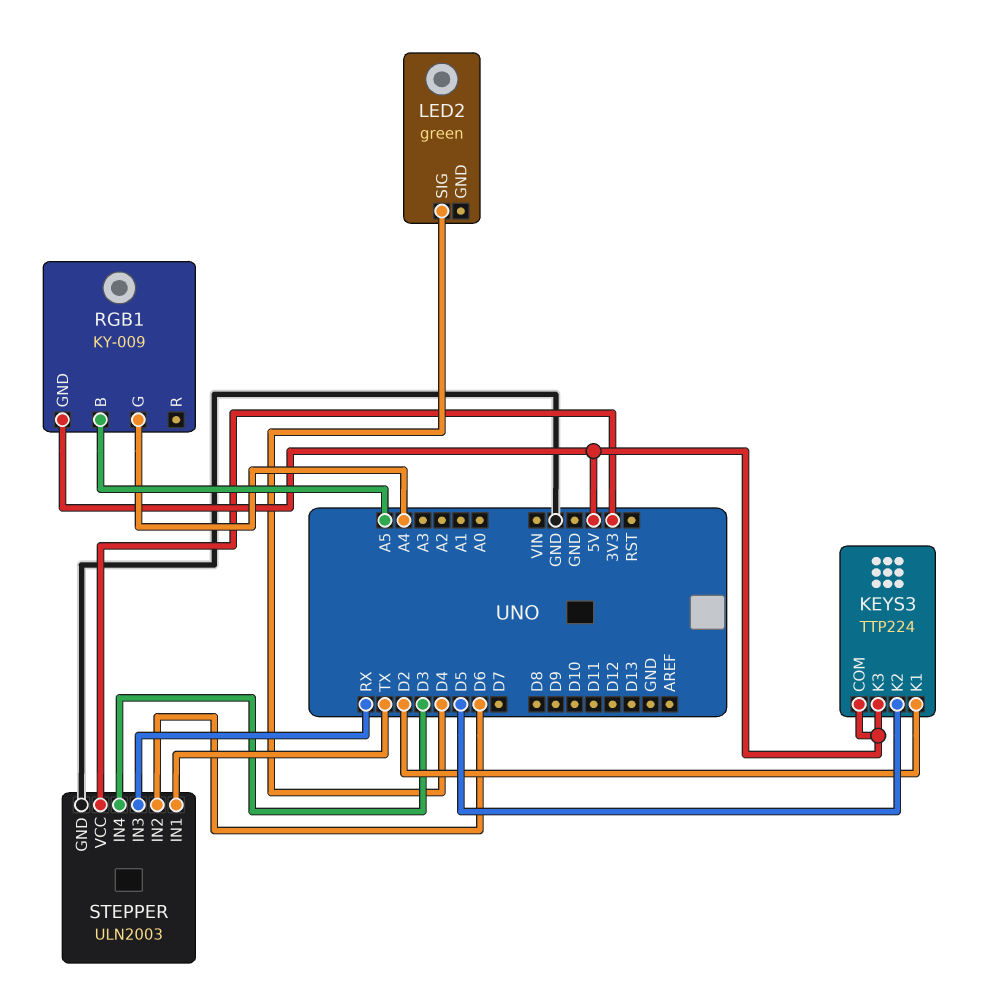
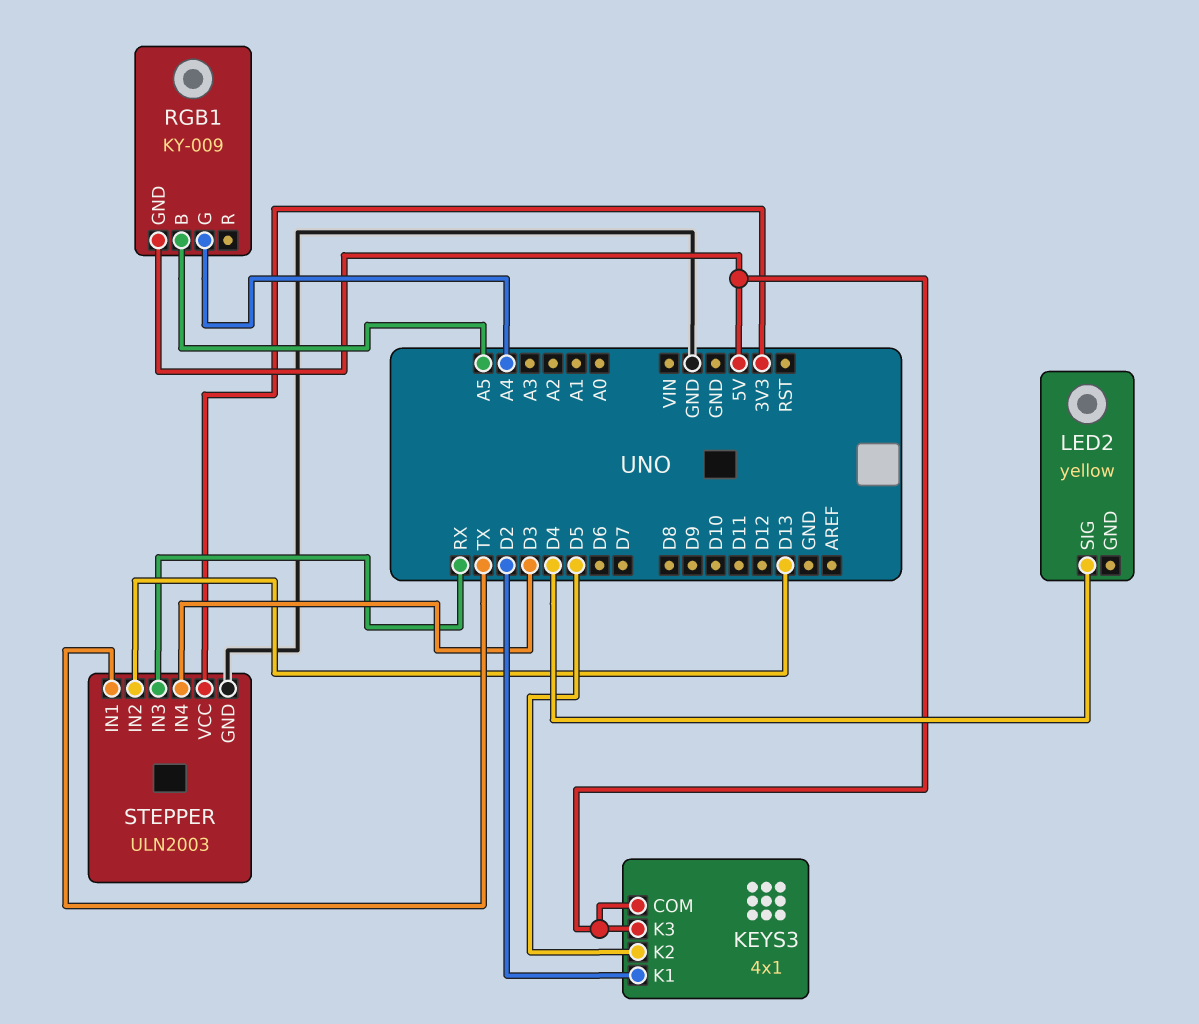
KEYS3: TTP224 -> 4x1
LED2: green -> yellow
STEPPER pin IN2: D6 -> D13

